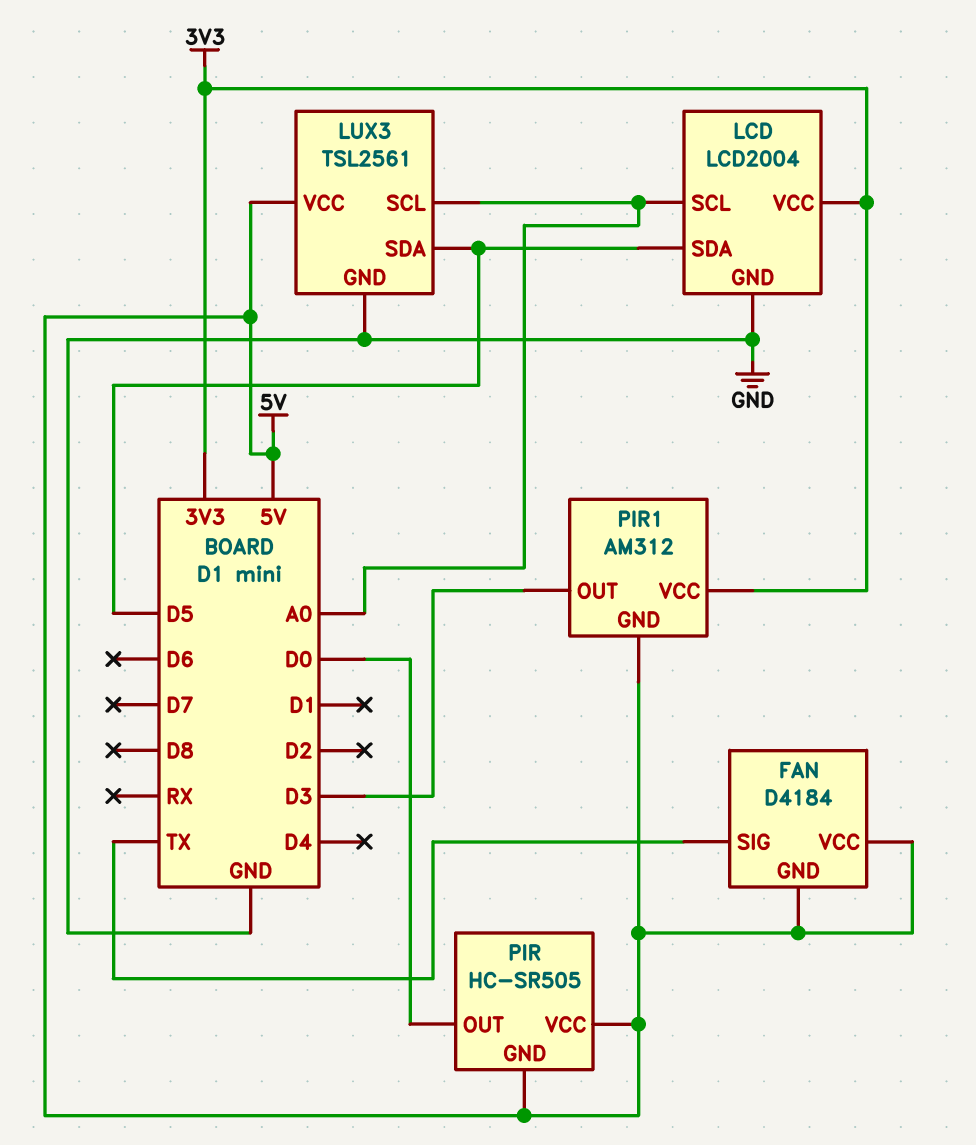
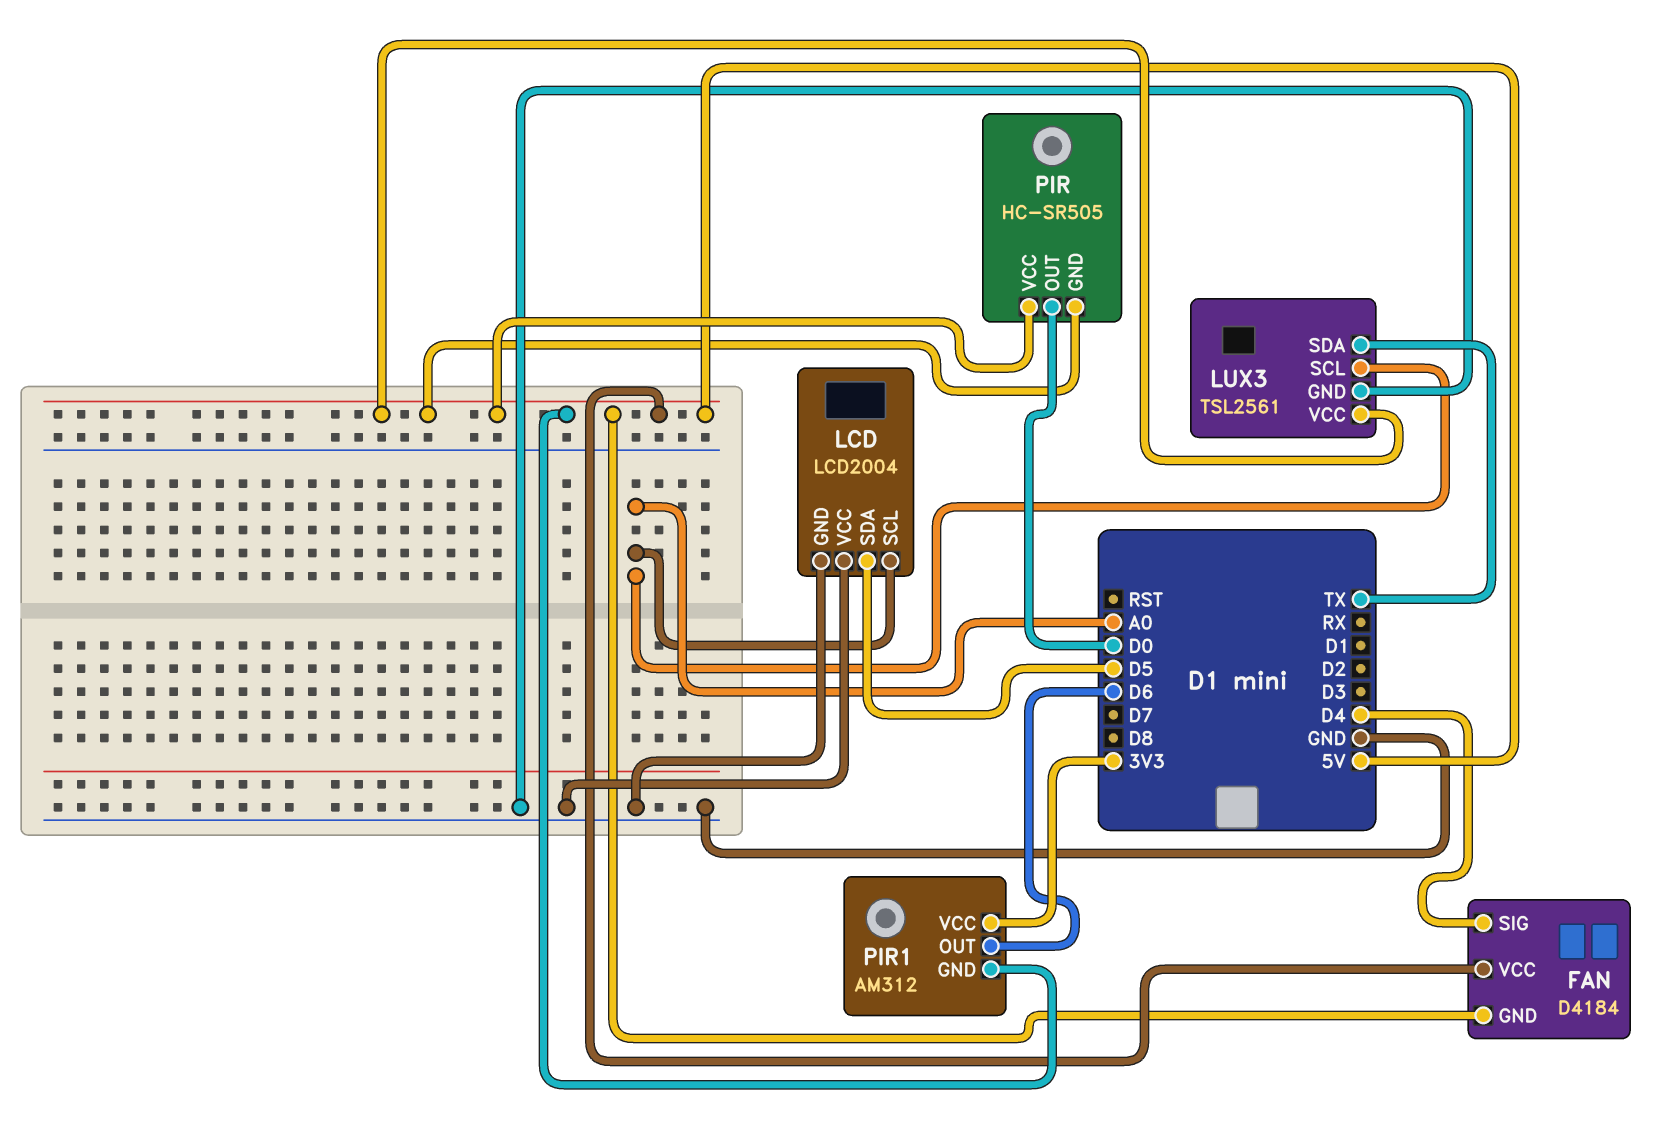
FAN pin SIG: TX -> D4
LCD pin VCC: 3V3 -> GND
LUX3 pin SDA: D5 -> TX
PIR1 pin OUT: D3 -> D6

